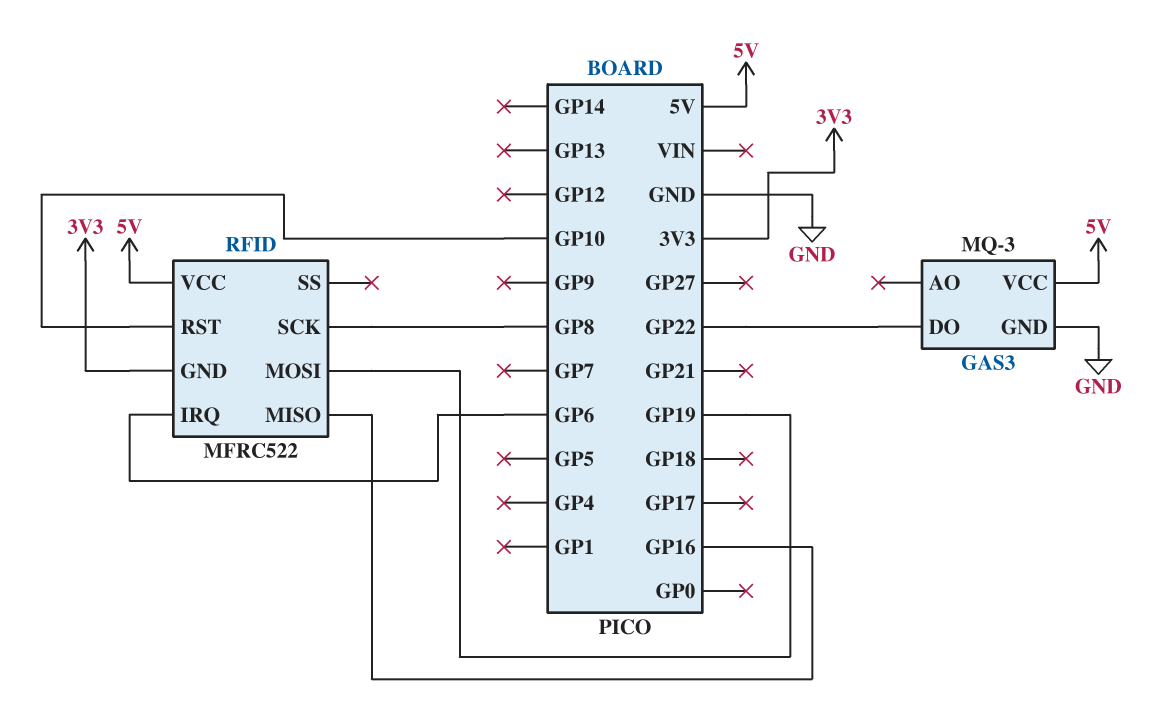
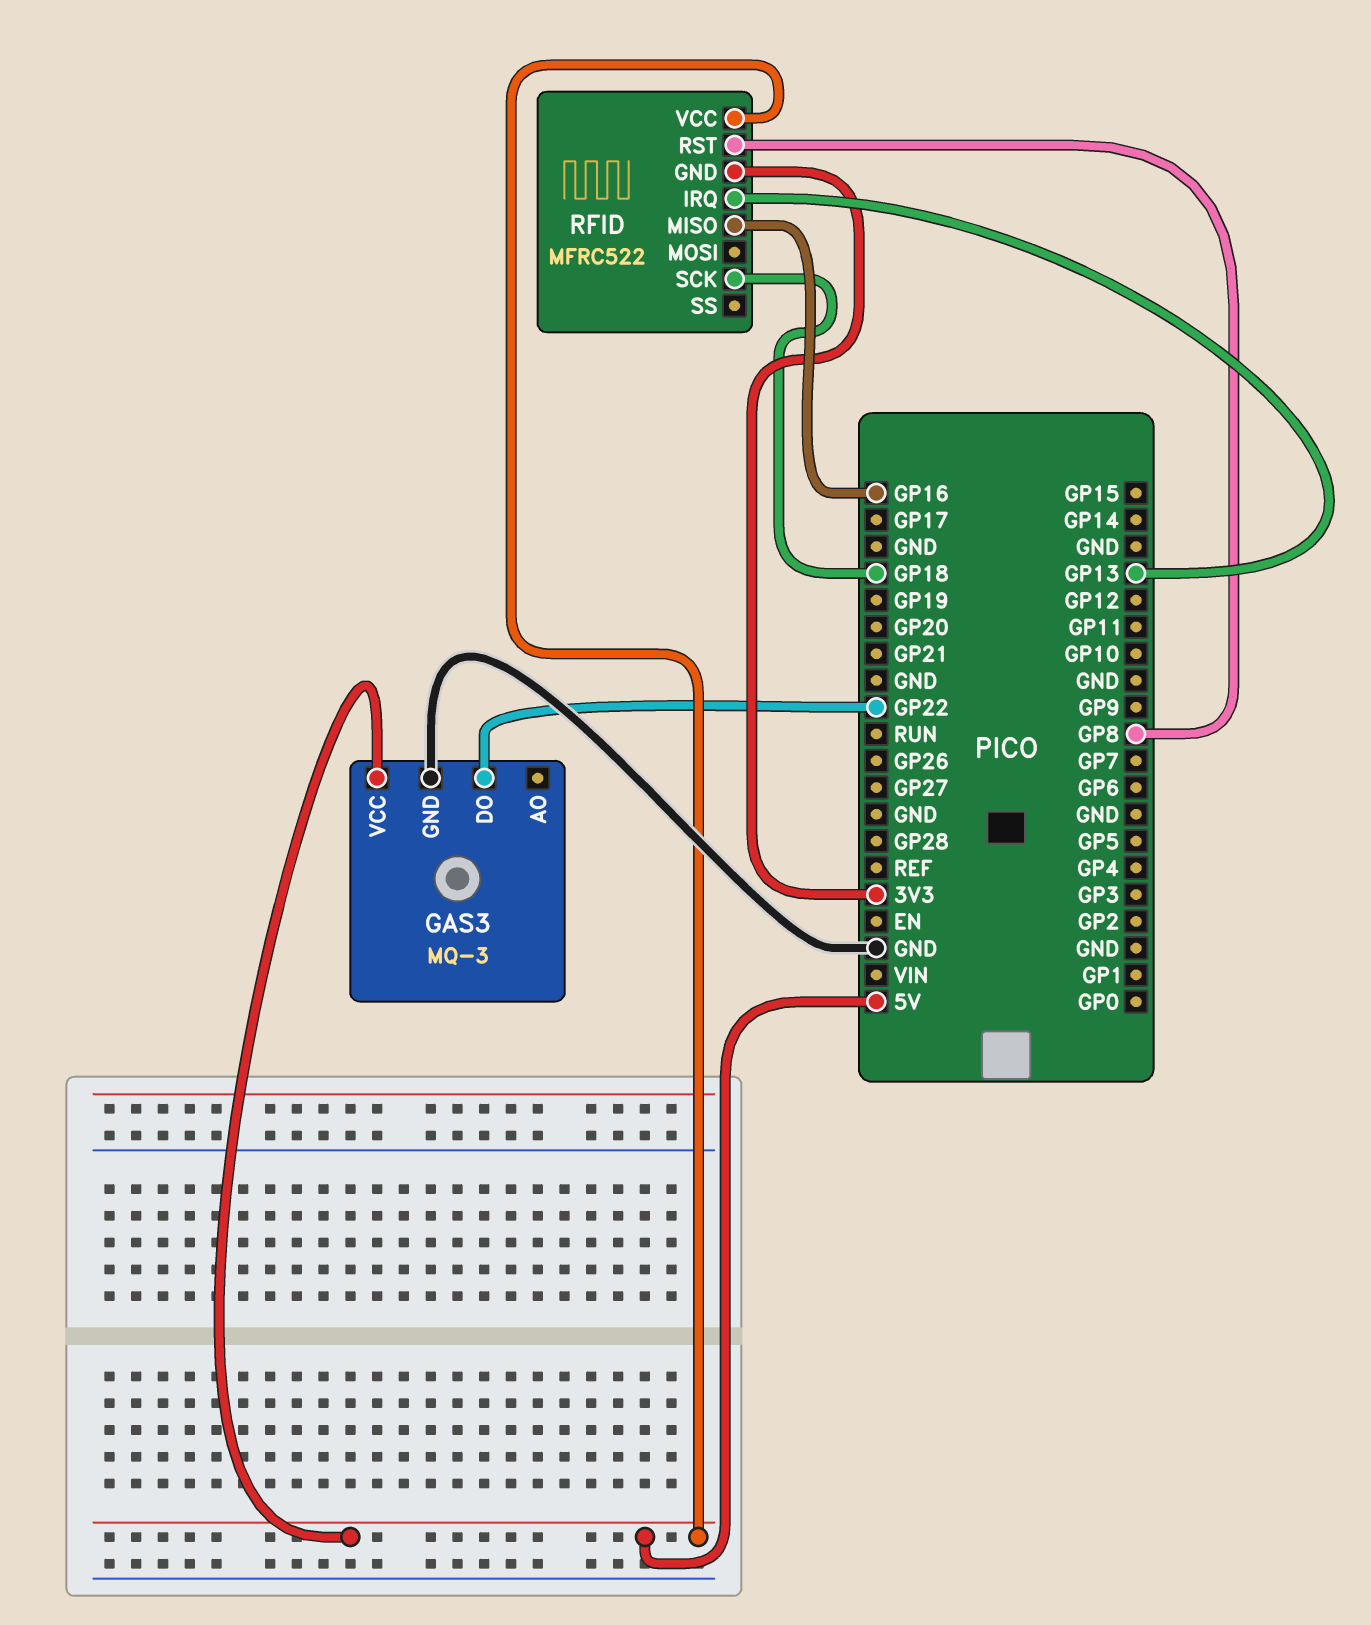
RFID pin IRQ: GP6 -> GP13
RFID pin MOSI: GP19 -> none
RFID pin RST: GP10 -> GP8
RFID pin SCK: GP8 -> GP18

